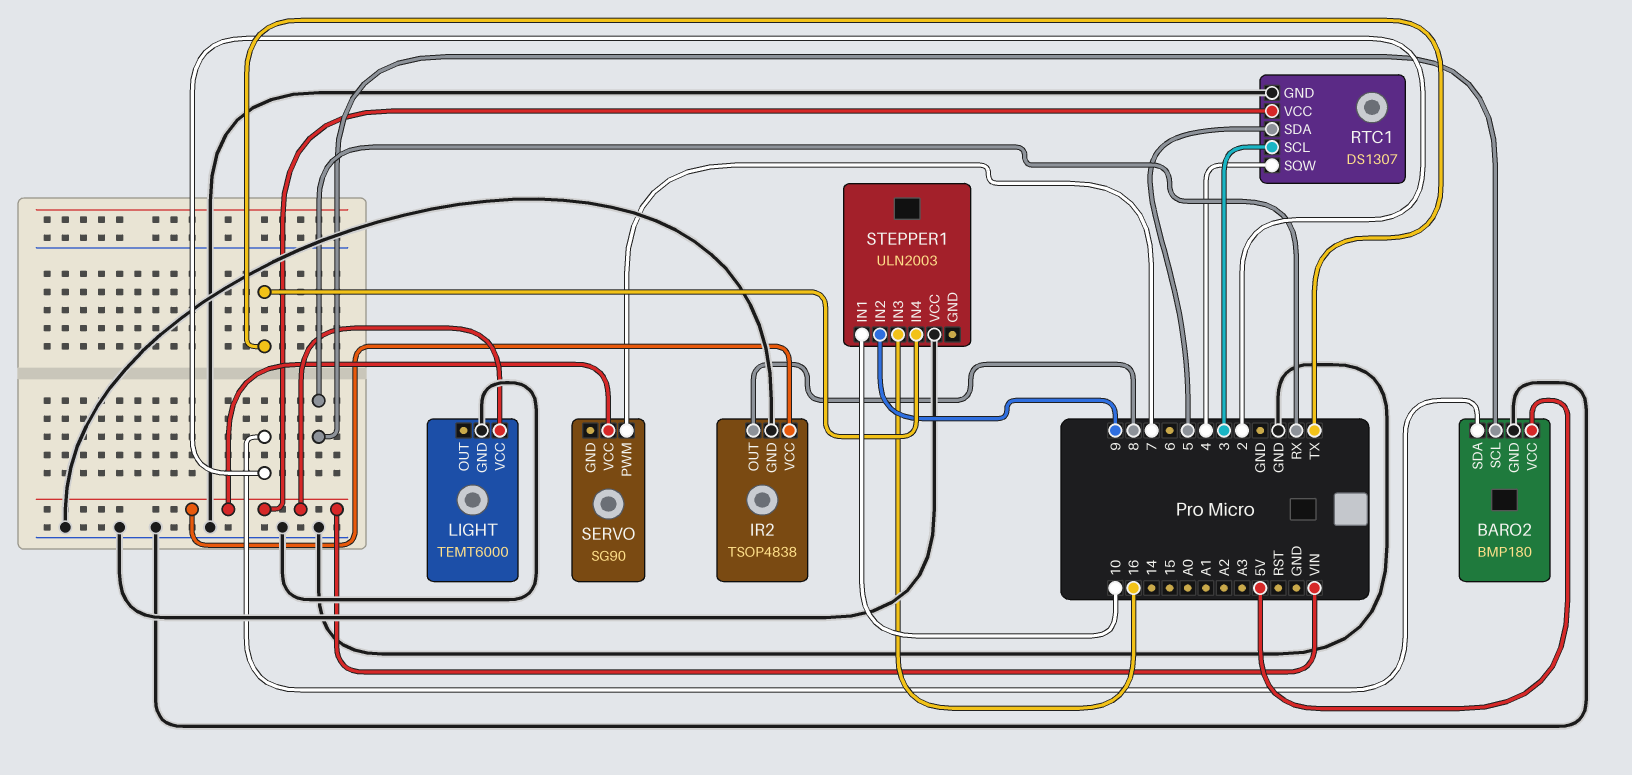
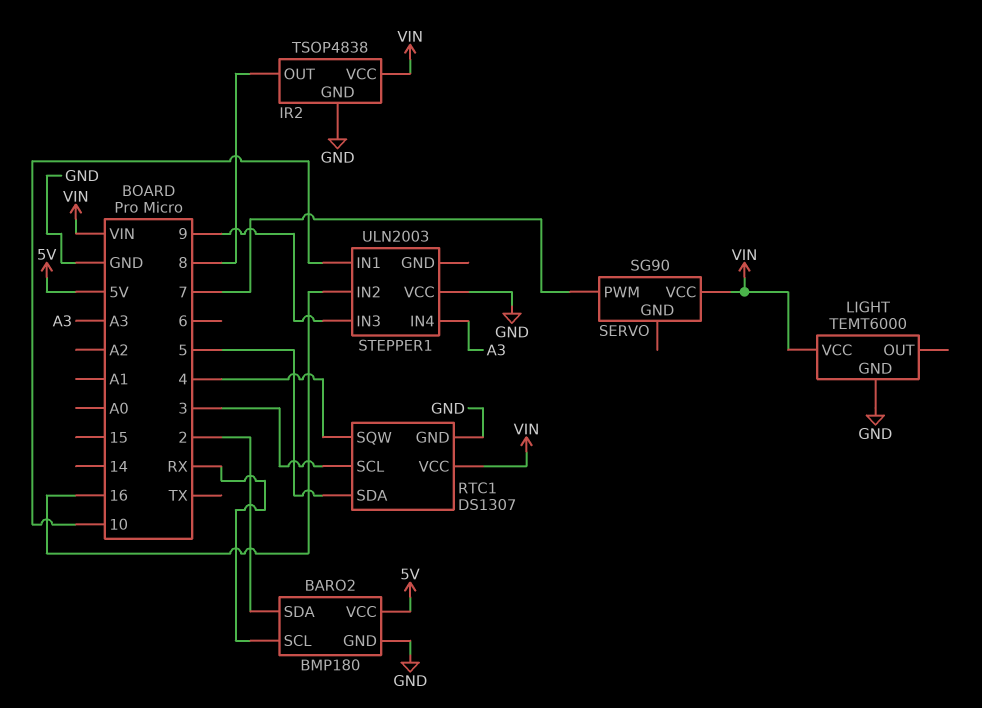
STEPPER1 pin IN2: 9 -> 16
STEPPER1 pin IN3: 16 -> 9
STEPPER1 pin IN4: TX -> A3

